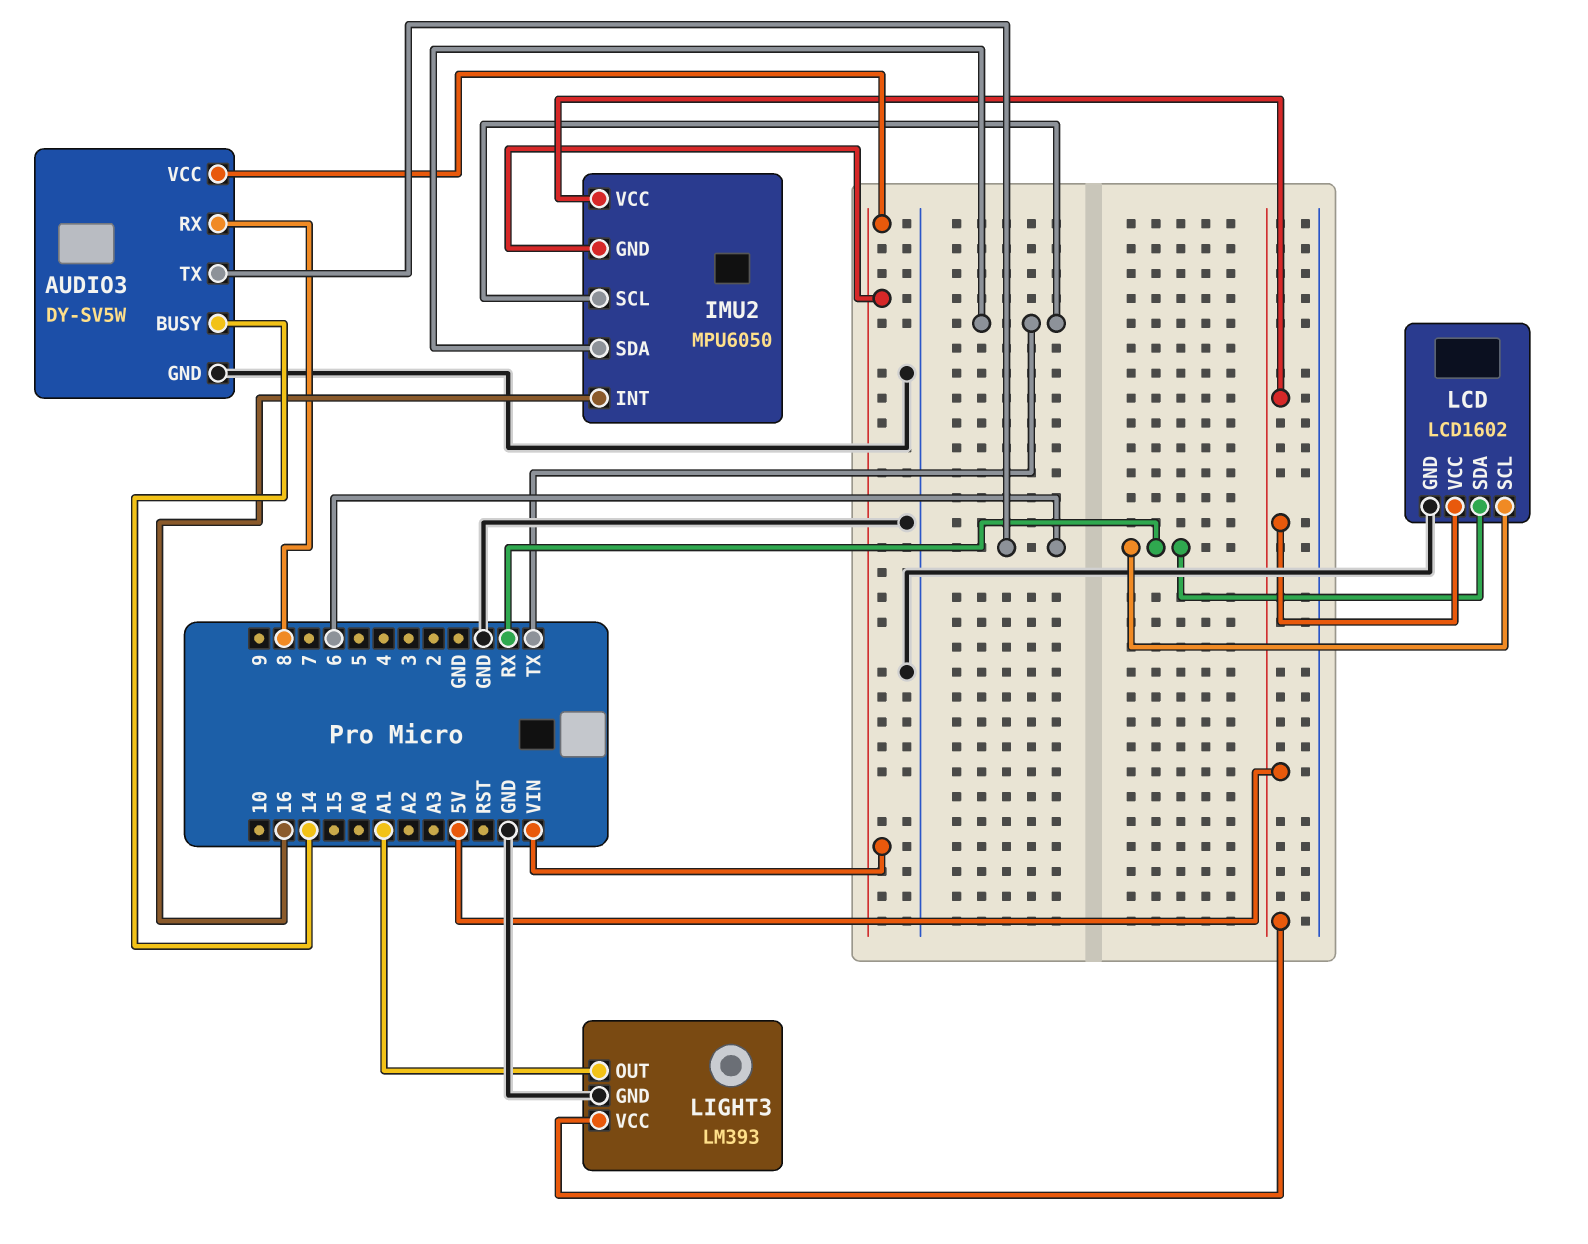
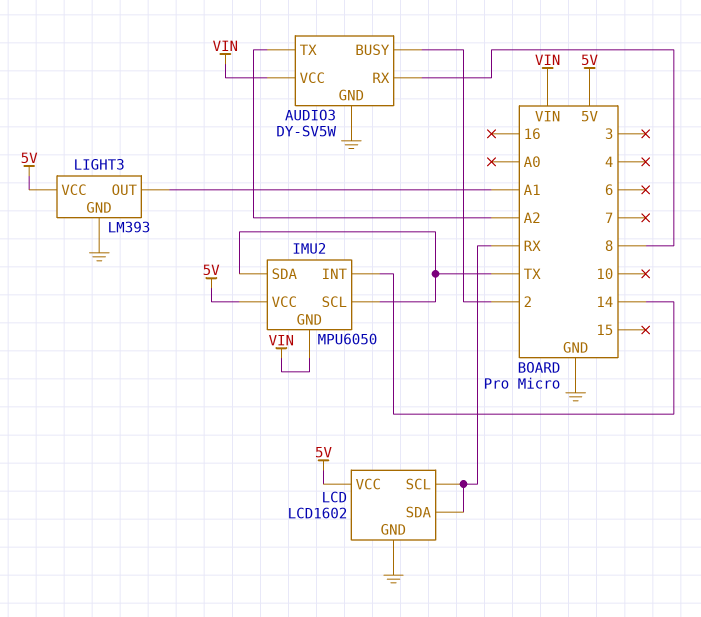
AUDIO3 pin BUSY: 14 -> 2
AUDIO3 pin TX: 6 -> A2
IMU2 pin INT: 16 -> 14

